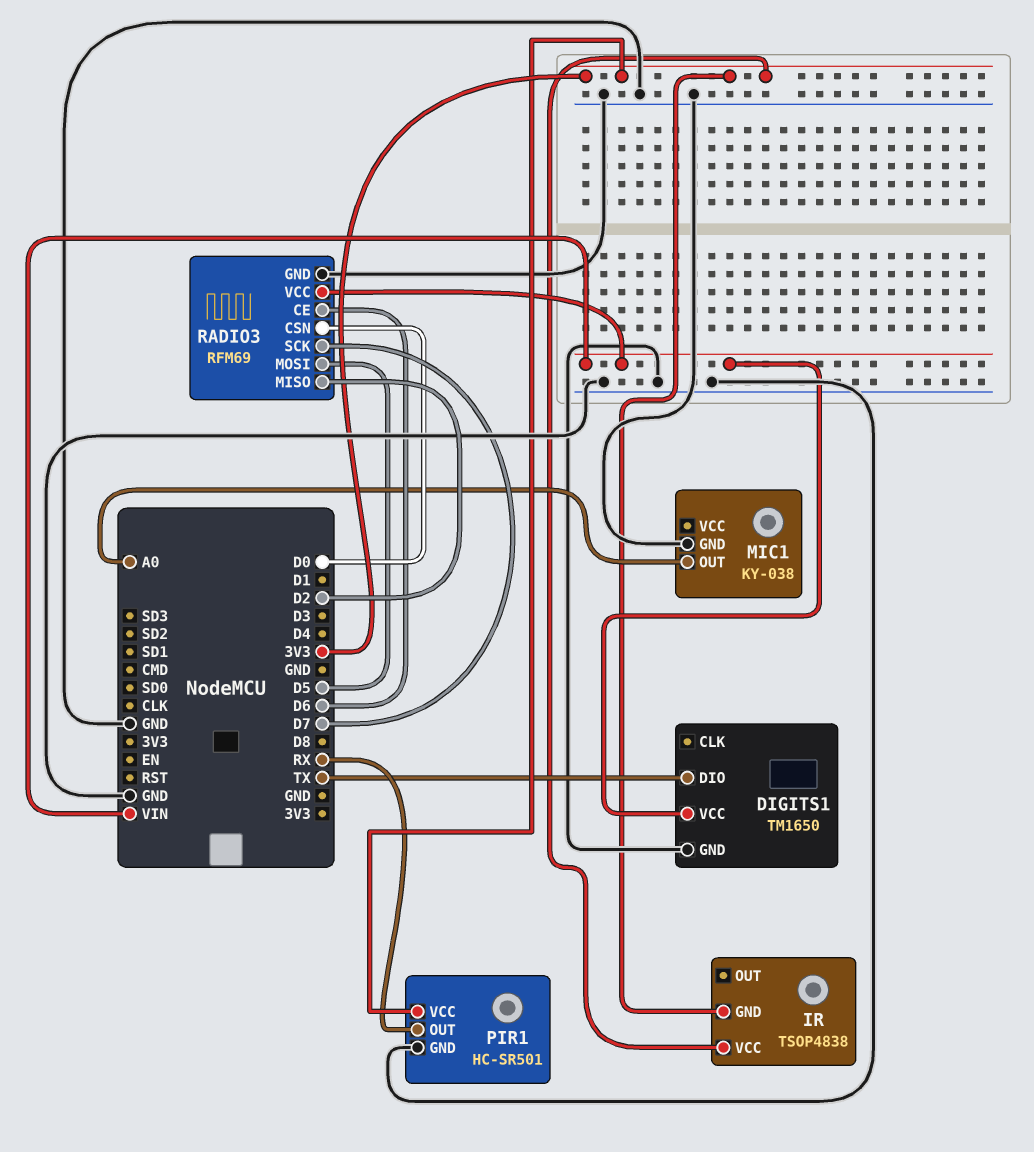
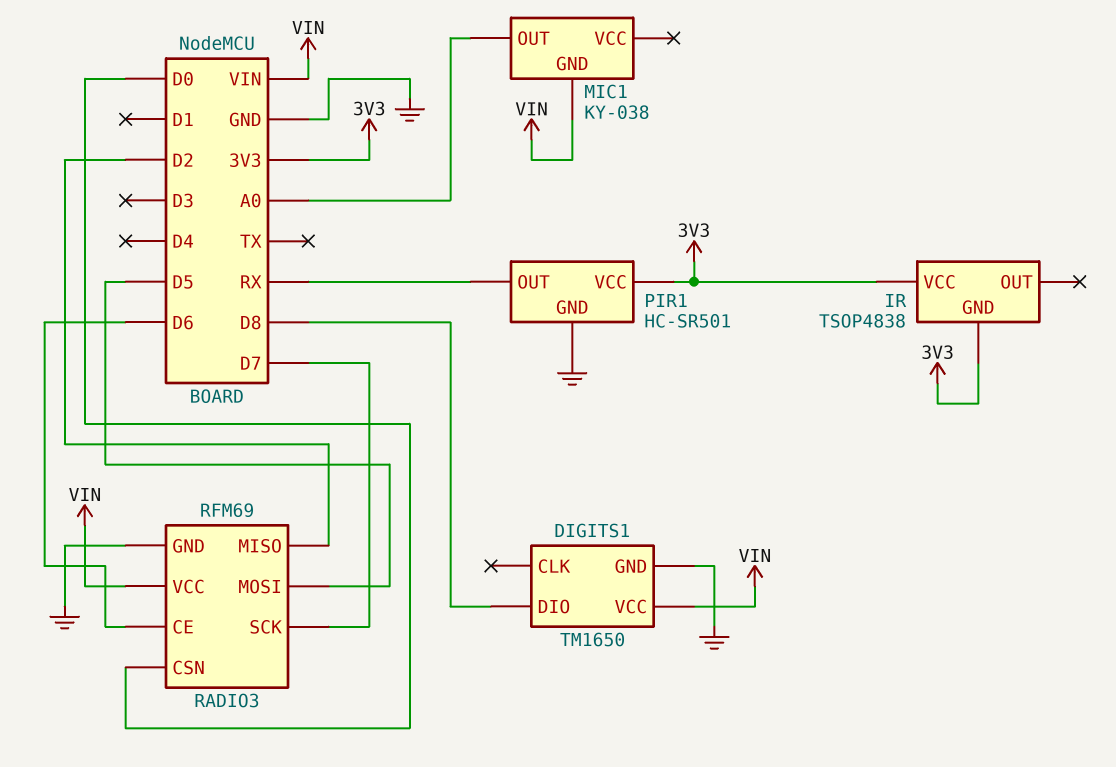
DIGITS1 pin DIO: TX -> D8
MIC1 pin GND: GND -> VIN

